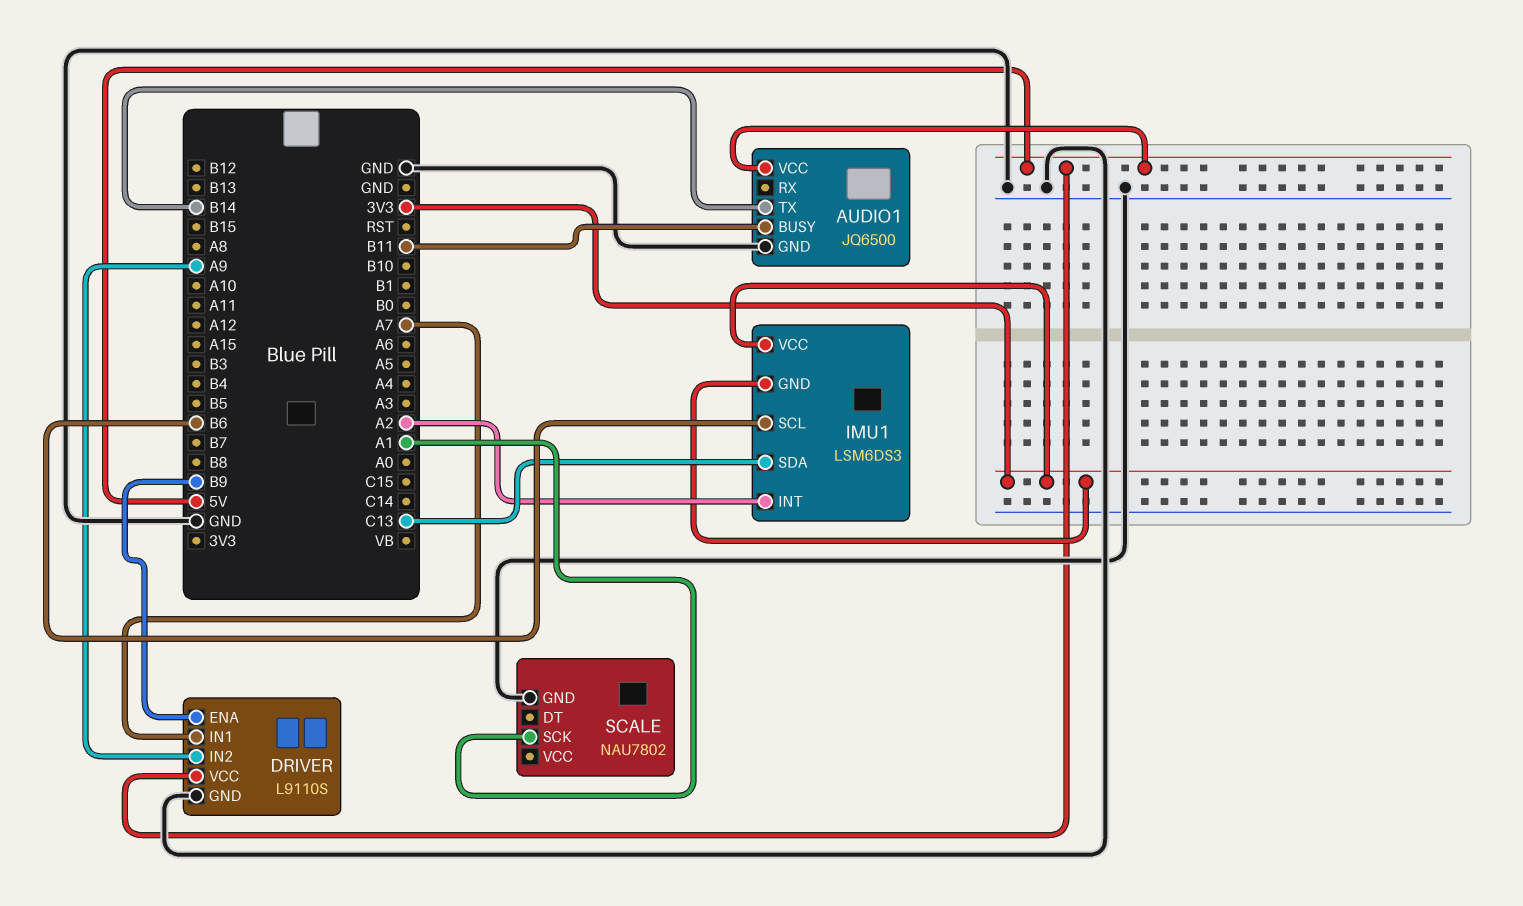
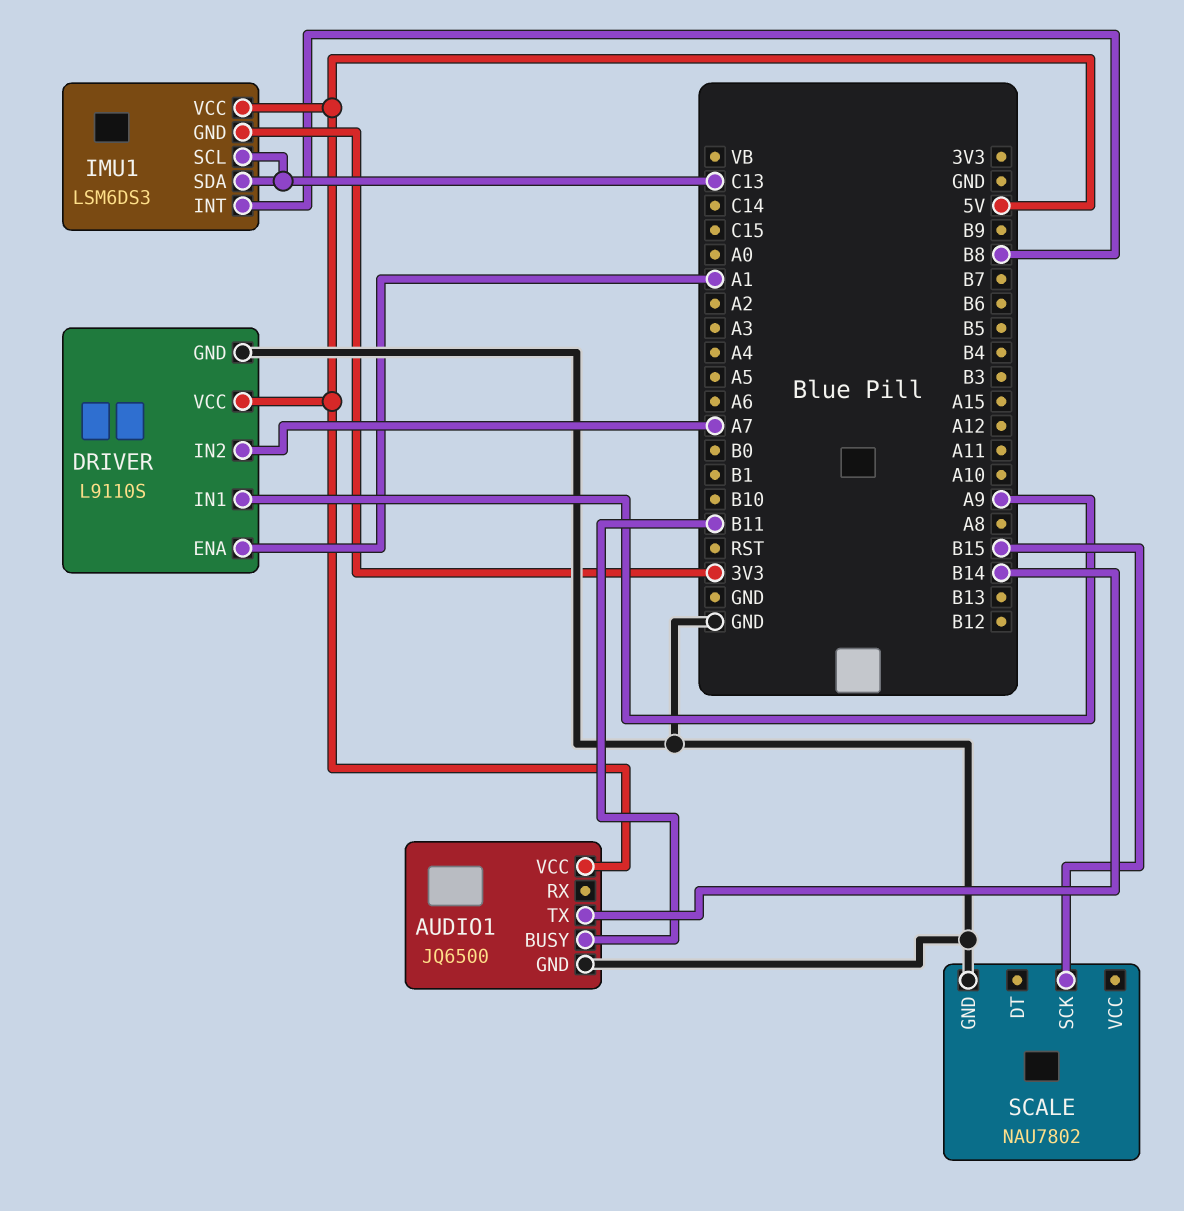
DRIVER pin ENA: B9 -> A1
DRIVER pin IN1: A7 -> A9
DRIVER pin IN2: A9 -> A7
IMU1 pin INT: A2 -> B8
IMU1 pin SCL: B6 -> C13
IMU1 pin VCC: 3V3 -> 5V
SCALE pin SCK: A1 -> B15

